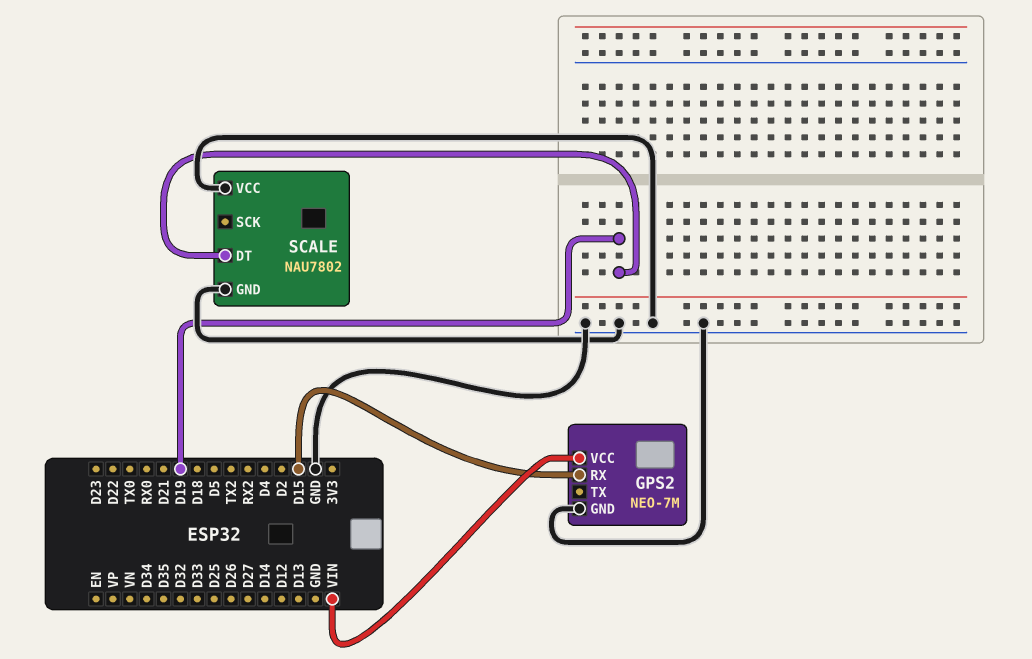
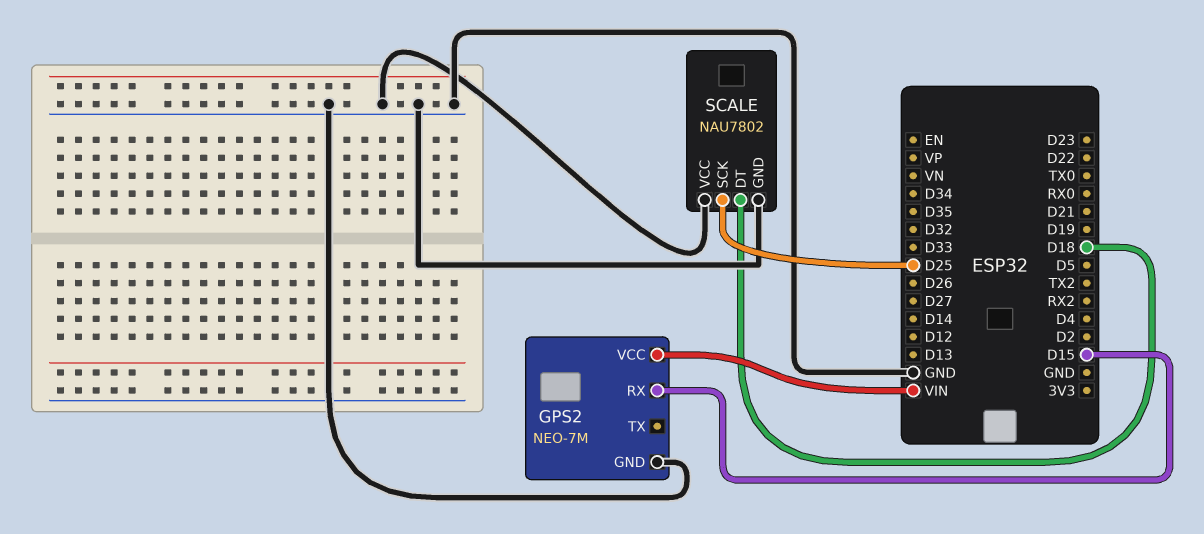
SCALE pin DT: D19 -> D18
SCALE pin SCK: none -> D25

